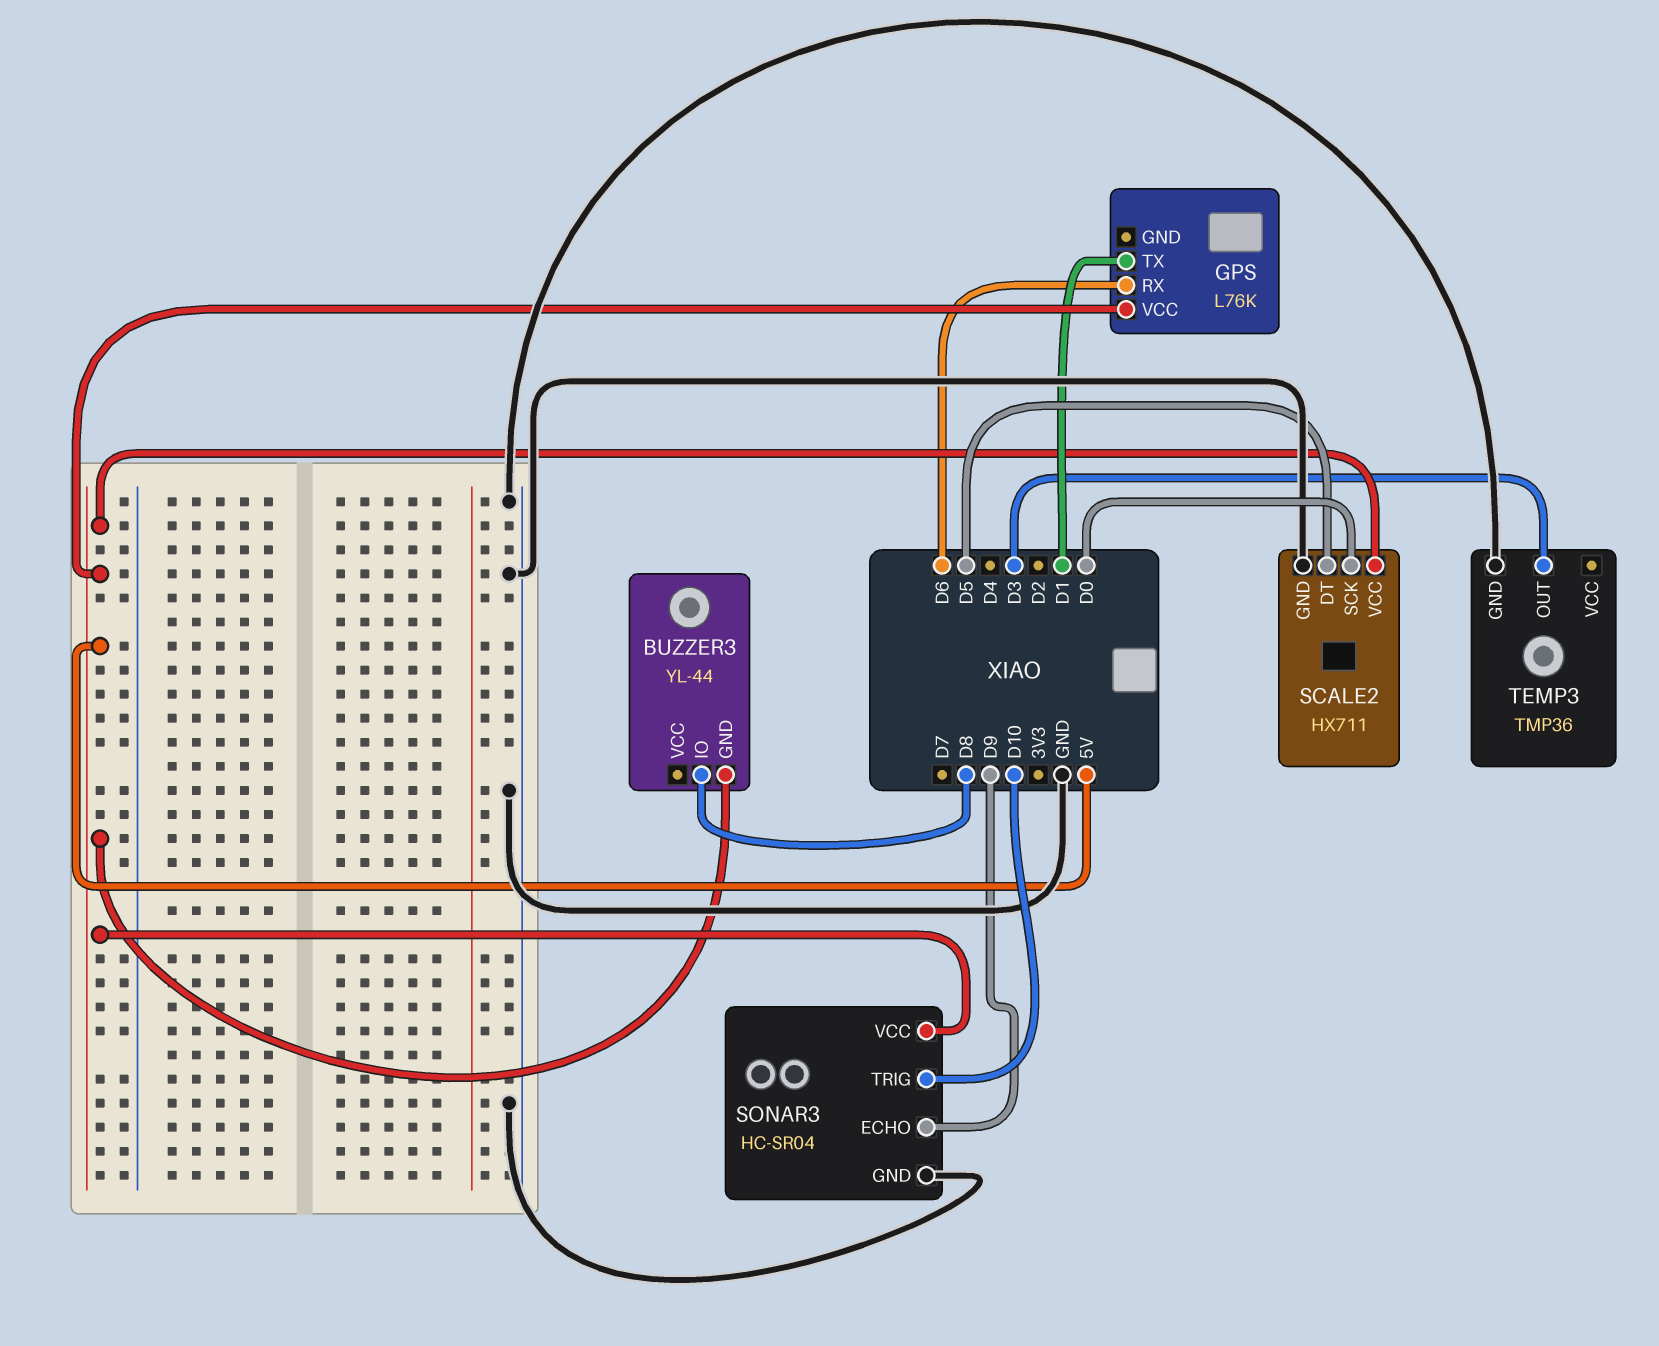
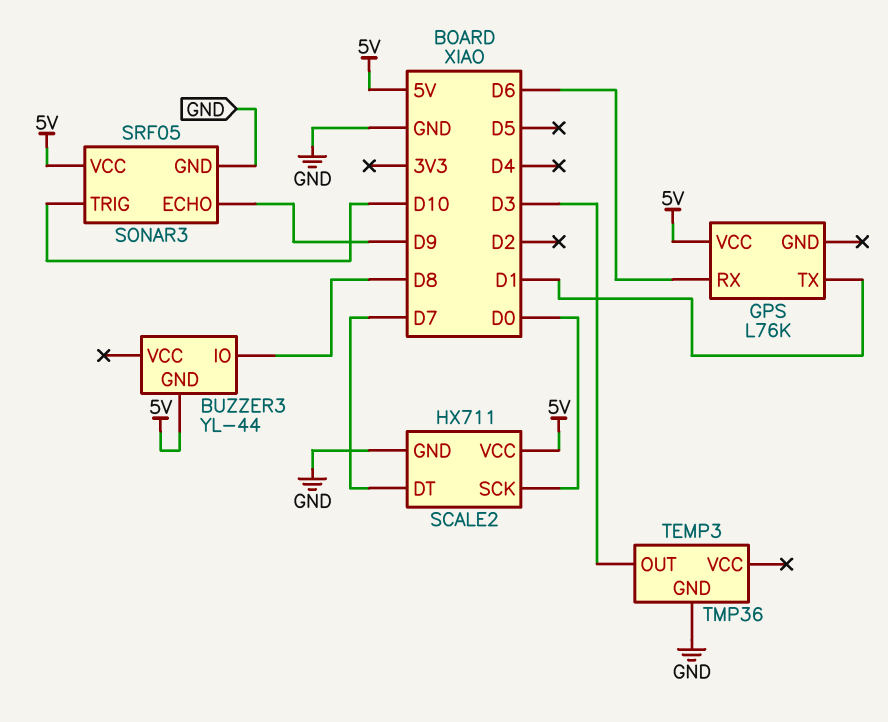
SCALE2 pin DT: D5 -> D7
SONAR3: HC-SR04 -> SRF05

